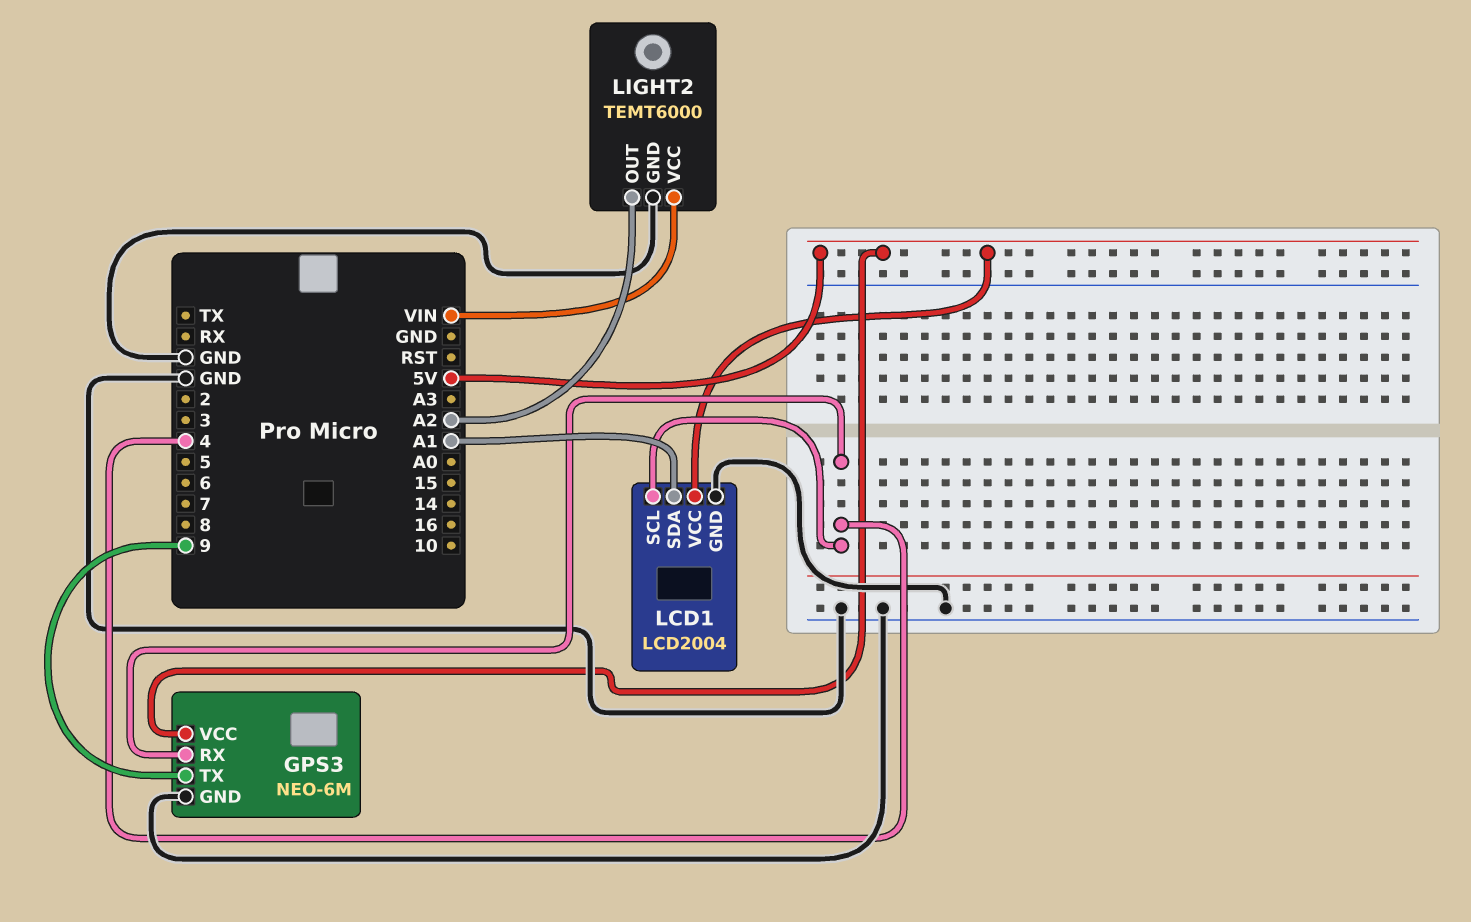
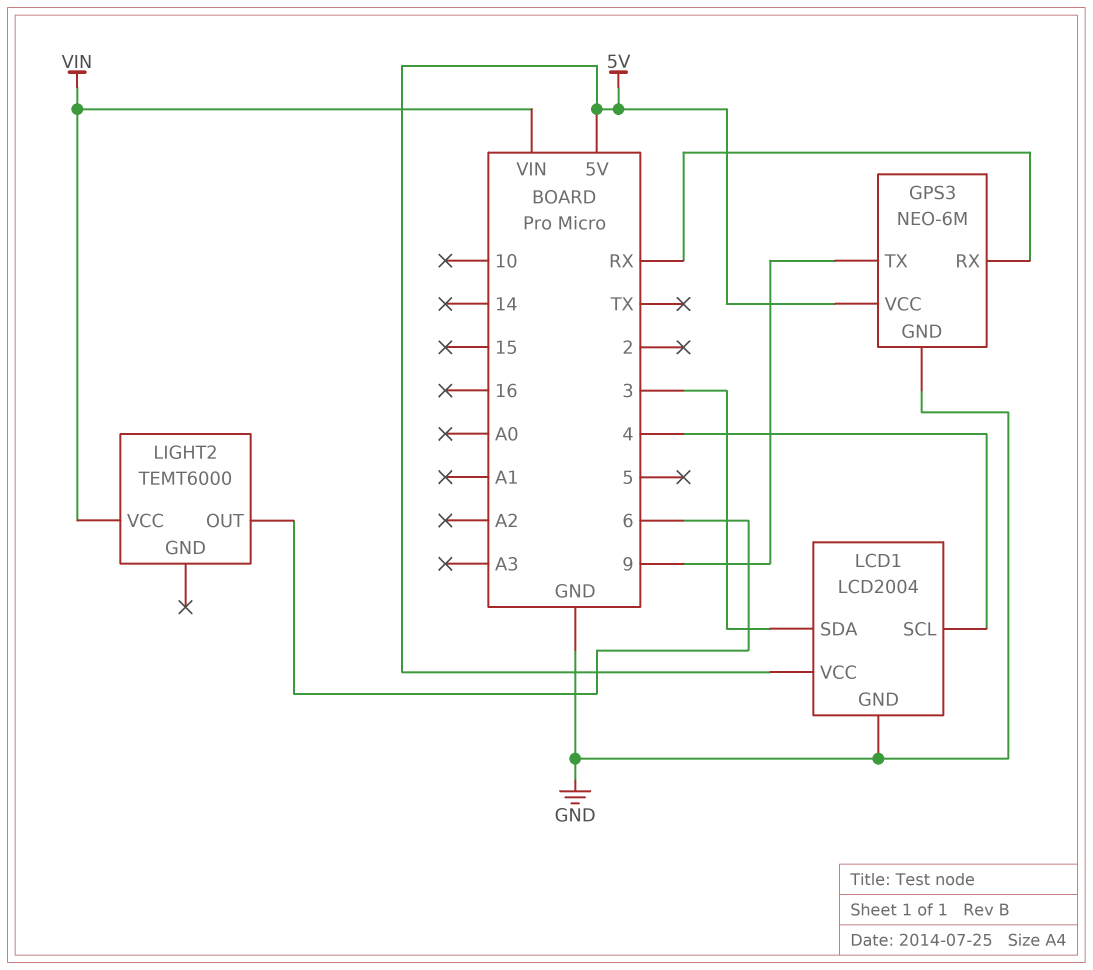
GPS3 pin RX: 4 -> RX
LCD1 pin SDA: A1 -> 3
LIGHT2 pin GND: GND -> none
LIGHT2 pin OUT: A2 -> 6

